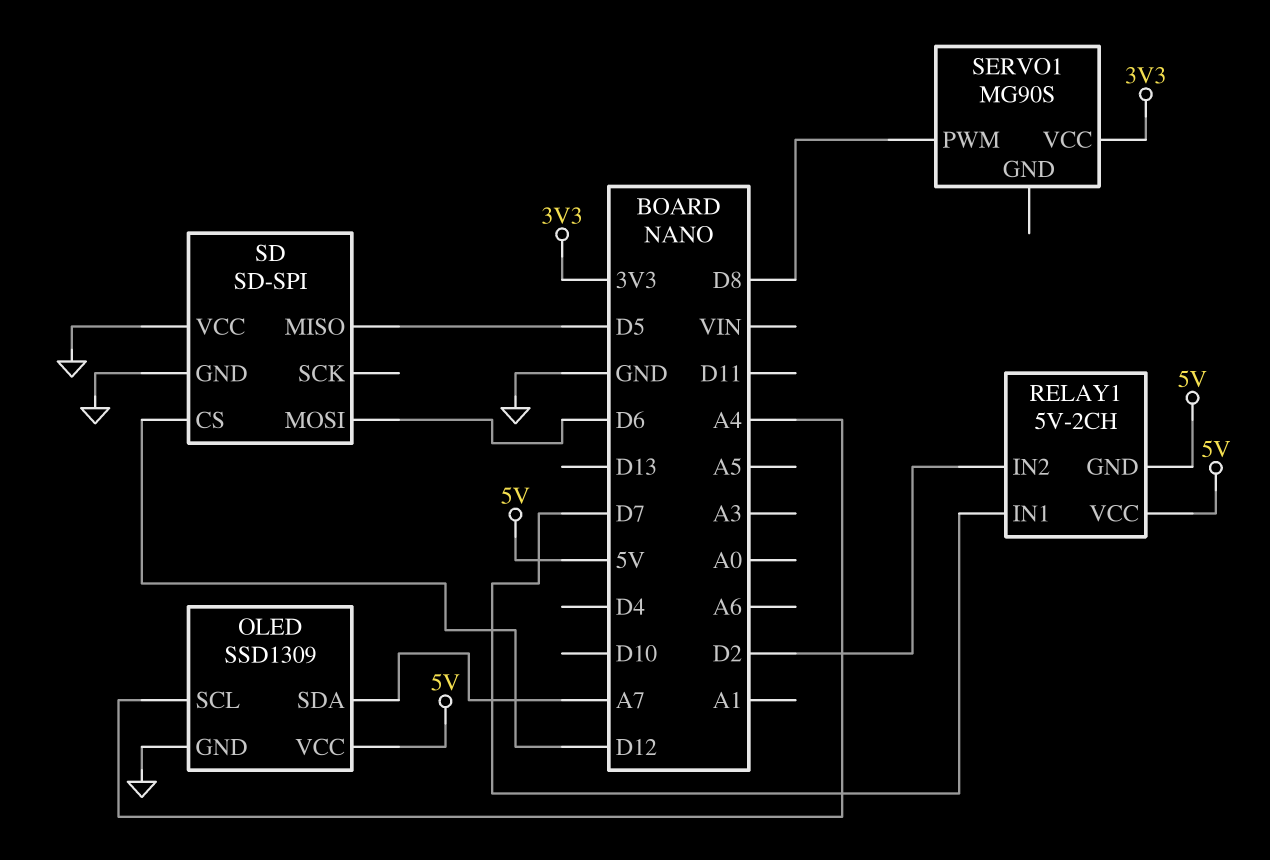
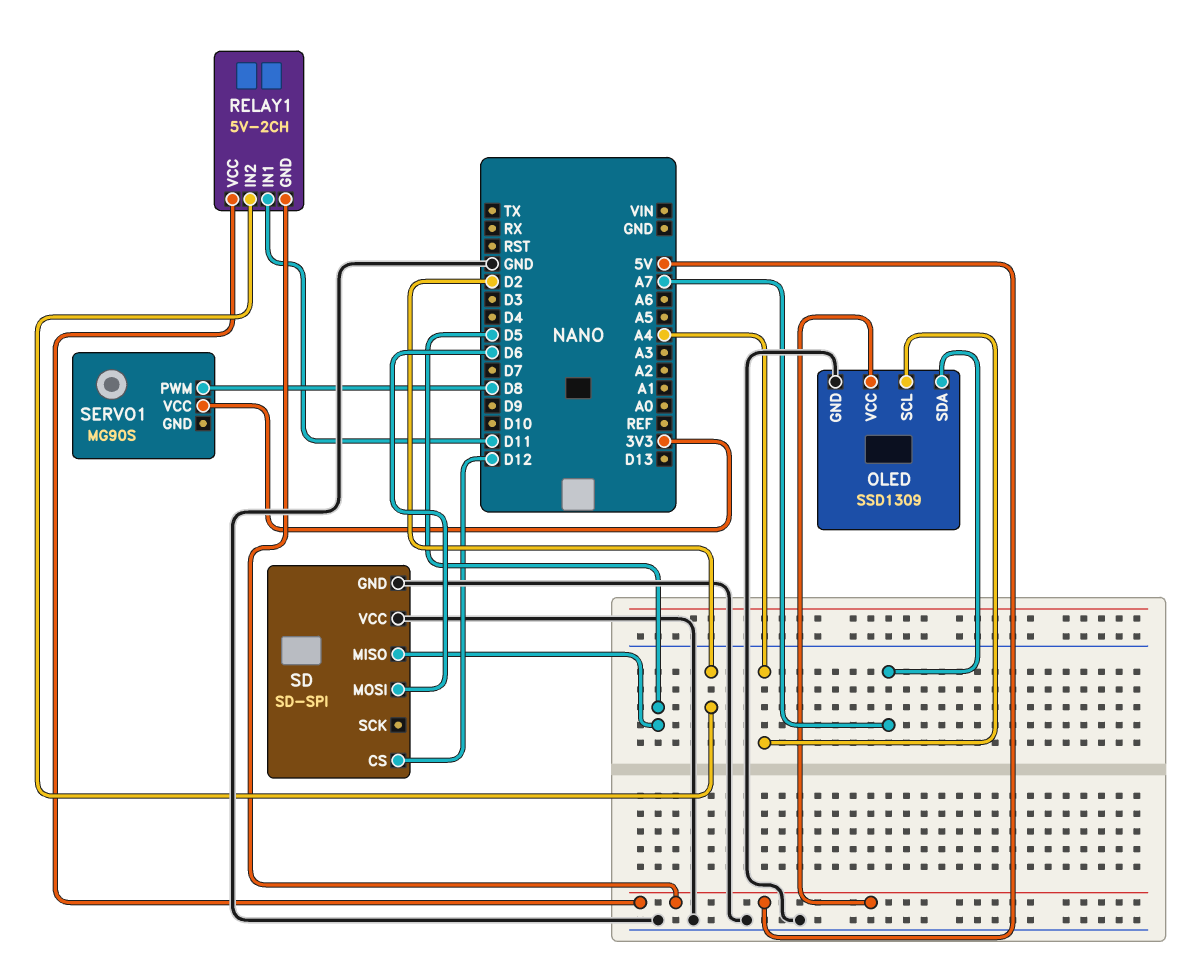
RELAY1 pin IN1: D7 -> D11

